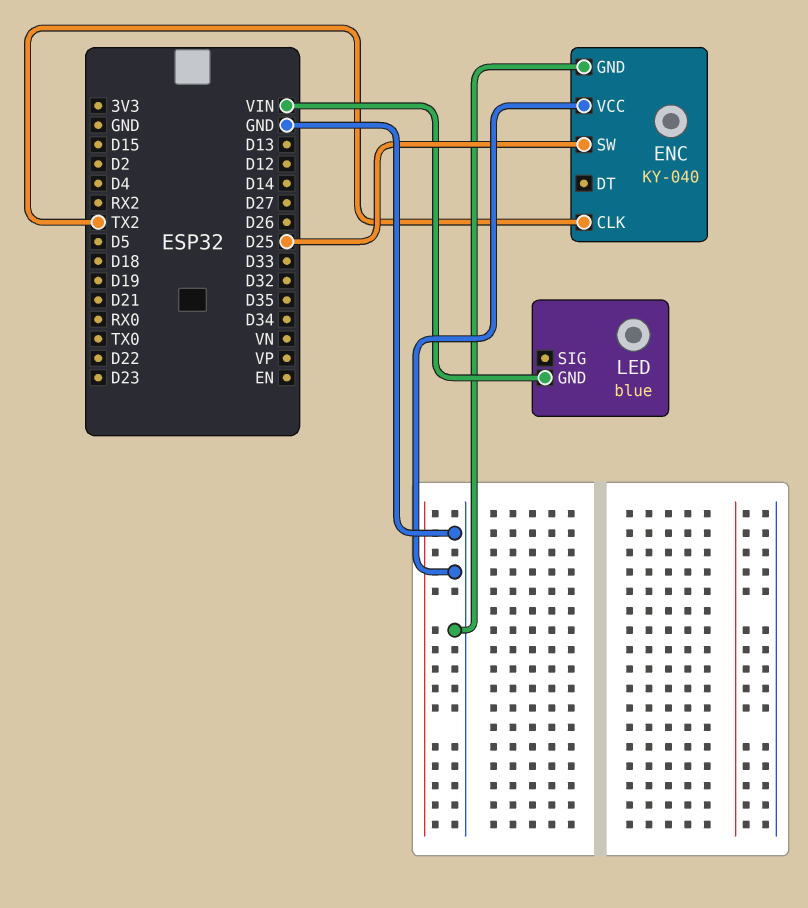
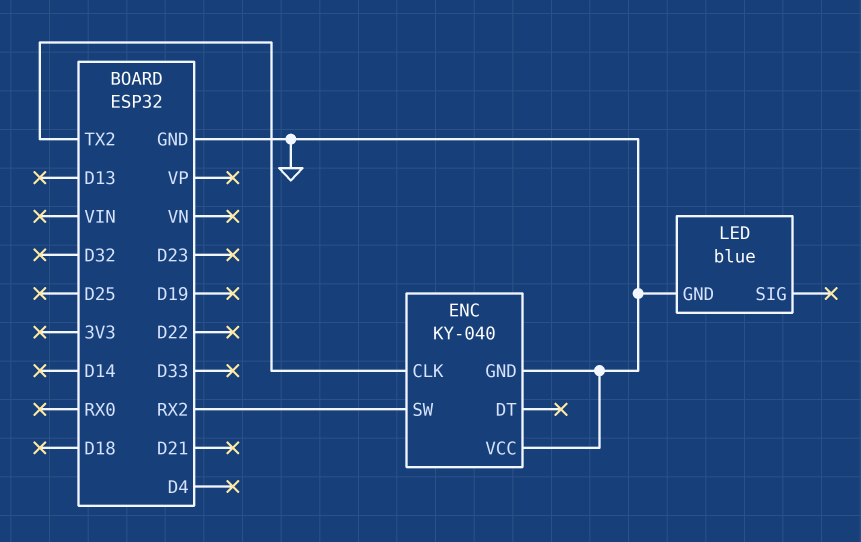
ENC pin SW: D25 -> RX2
LED pin GND: VIN -> GND

